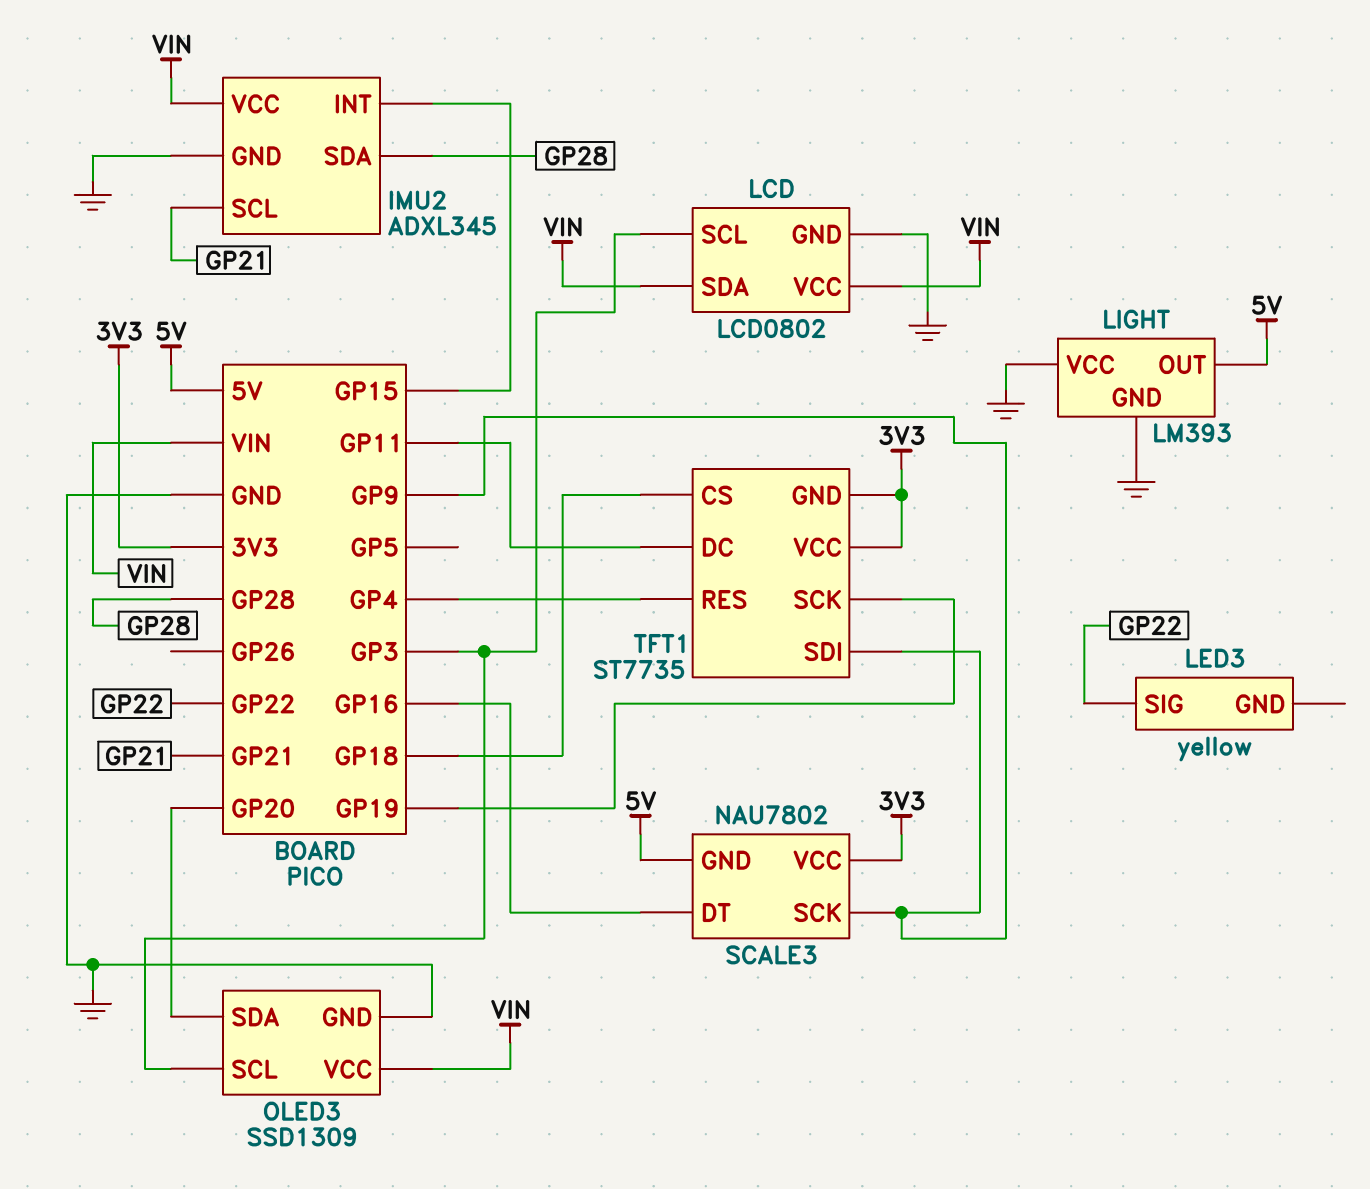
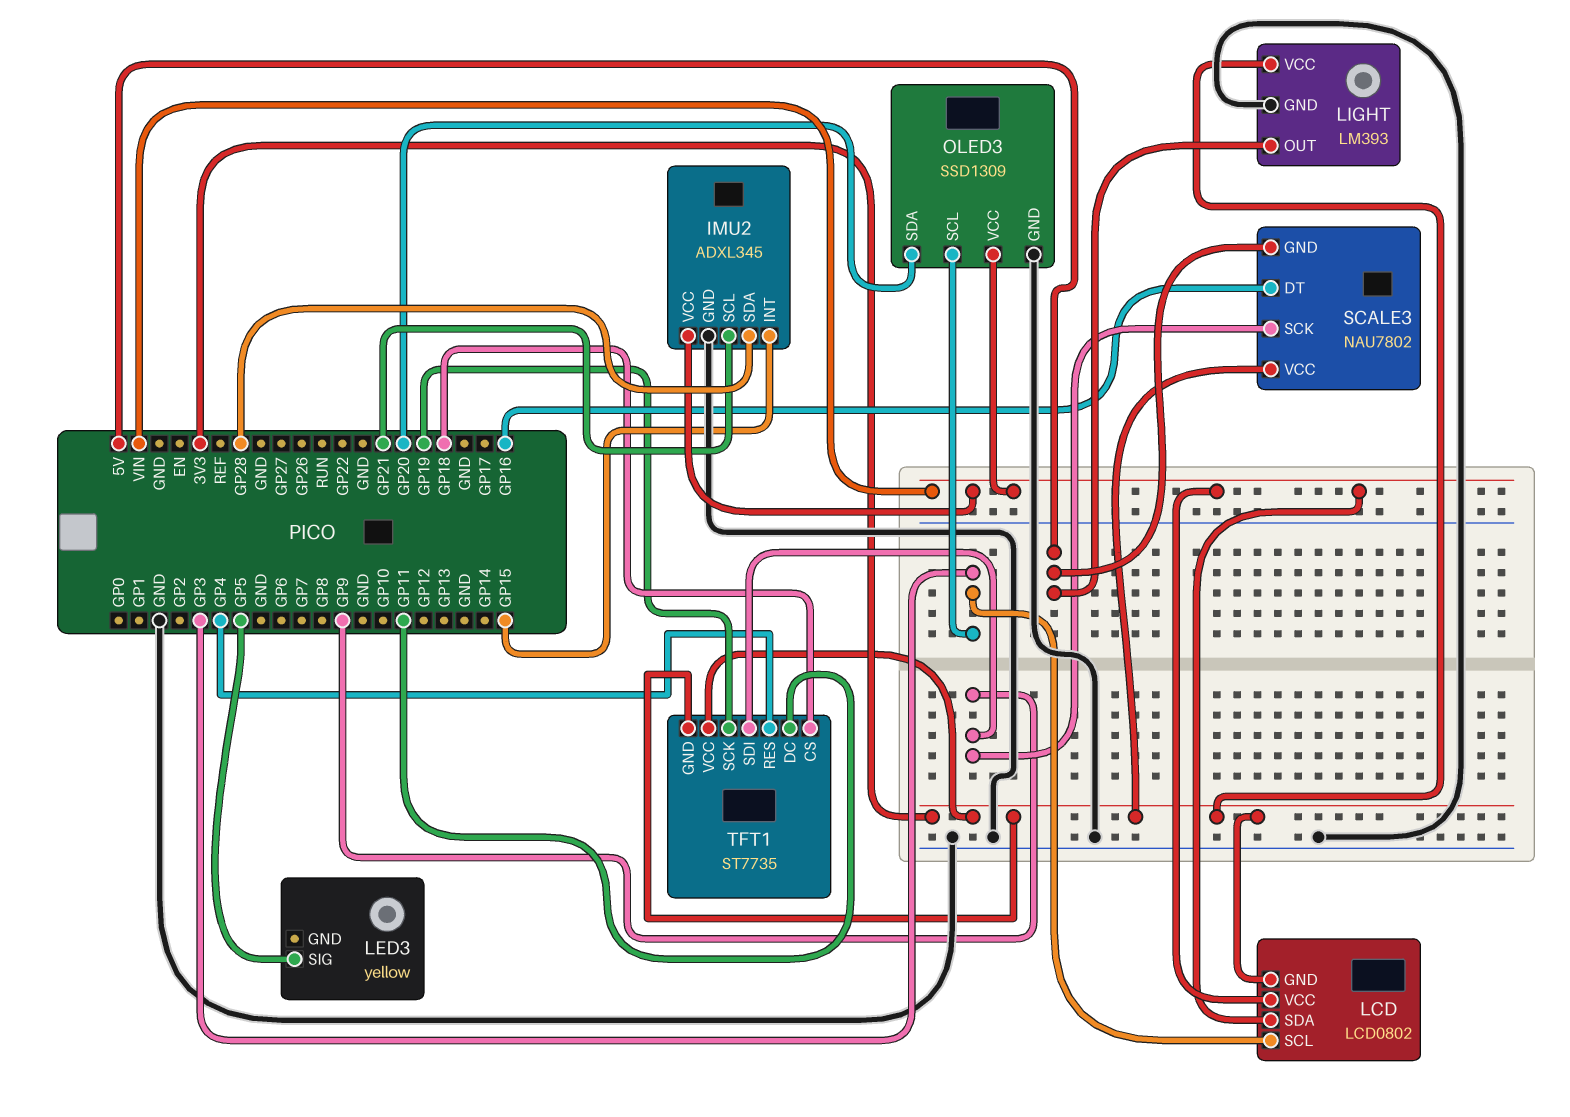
LCD pin GND: GND -> 3V3
LED3 pin SIG: GP22 -> GP5
LIGHT pin VCC: GND -> 3V3

